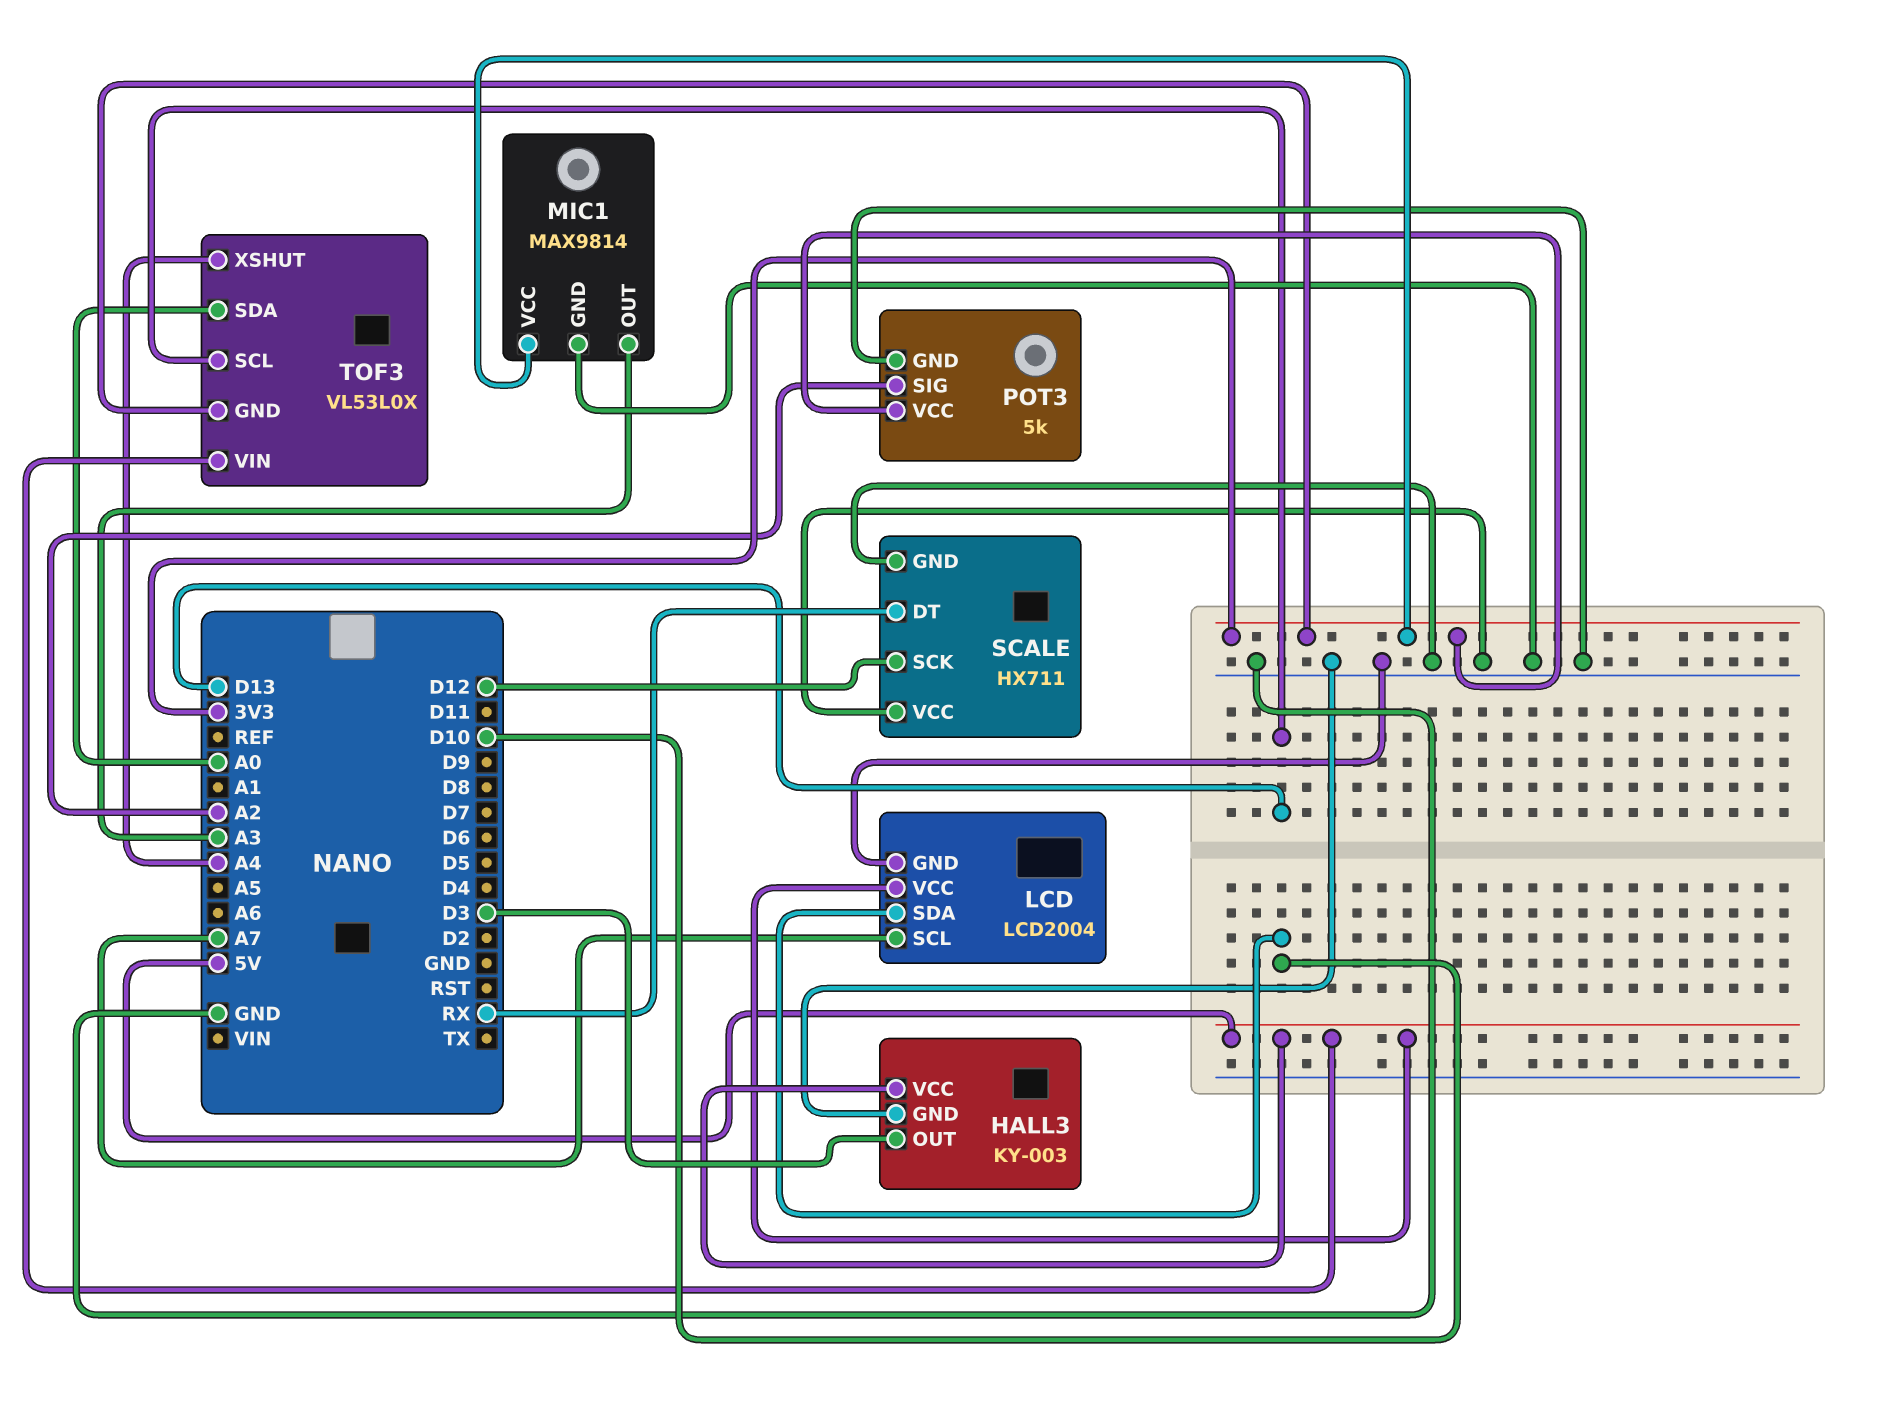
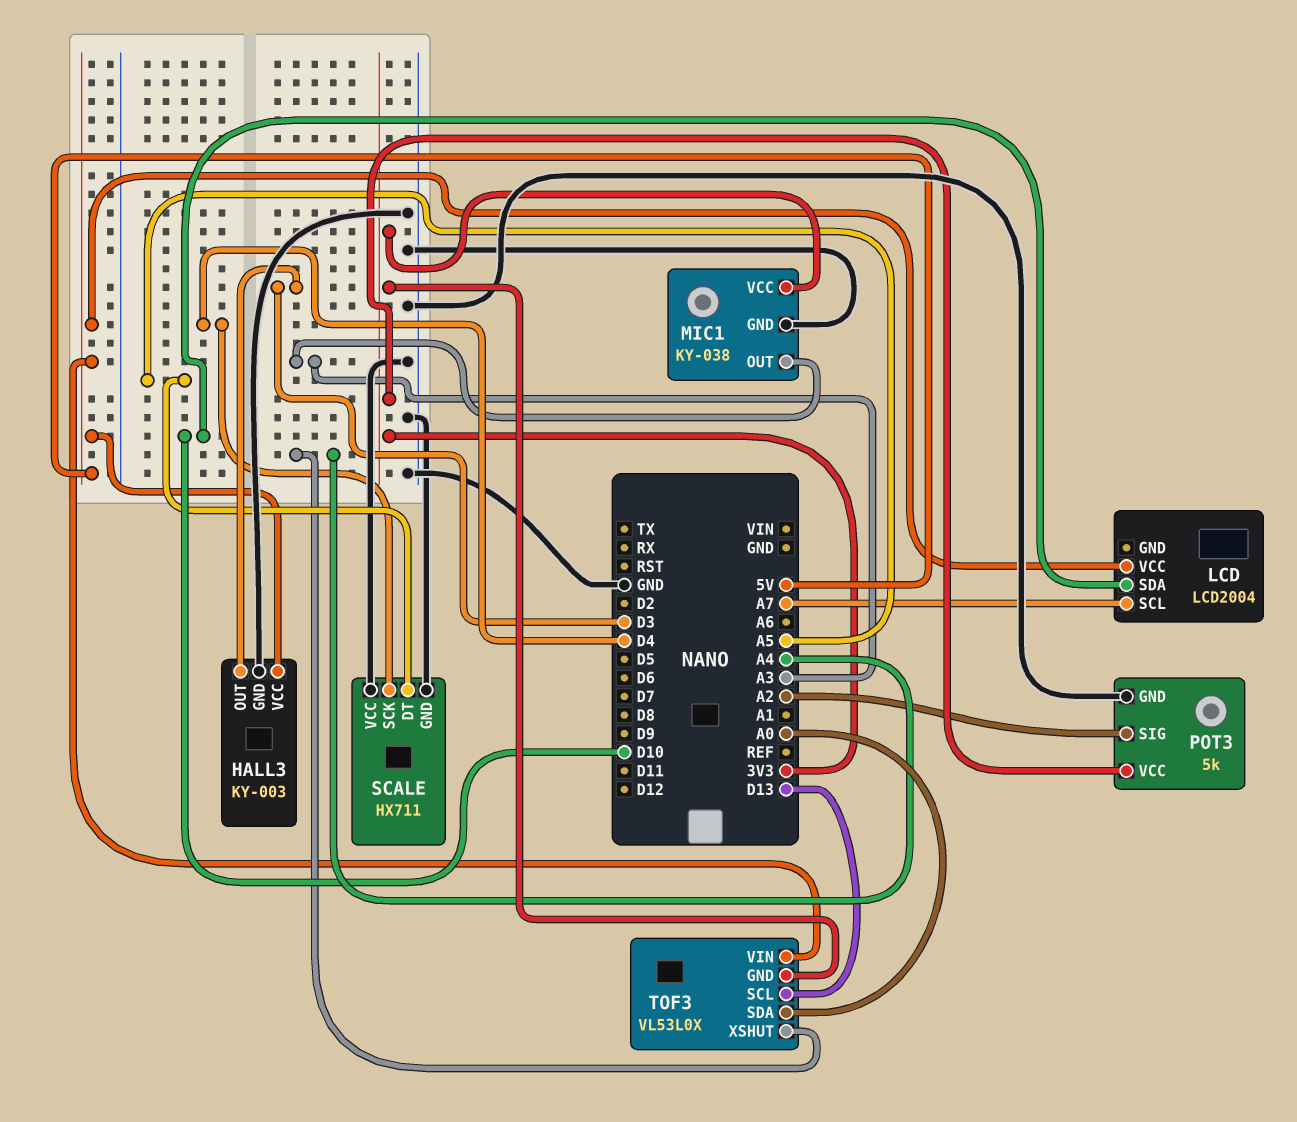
LCD pin GND: GND -> none
MIC1: MAX9814 -> KY-038
SCALE pin DT: RX -> A5
SCALE pin SCK: D12 -> D4

